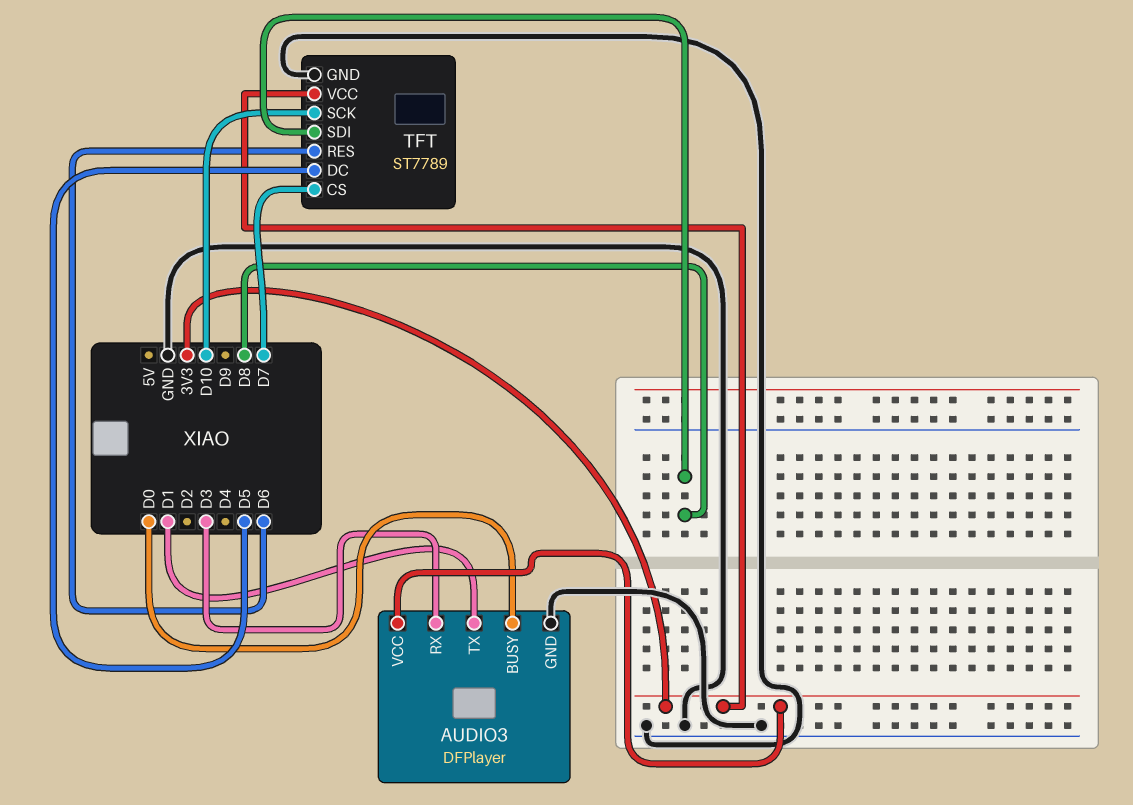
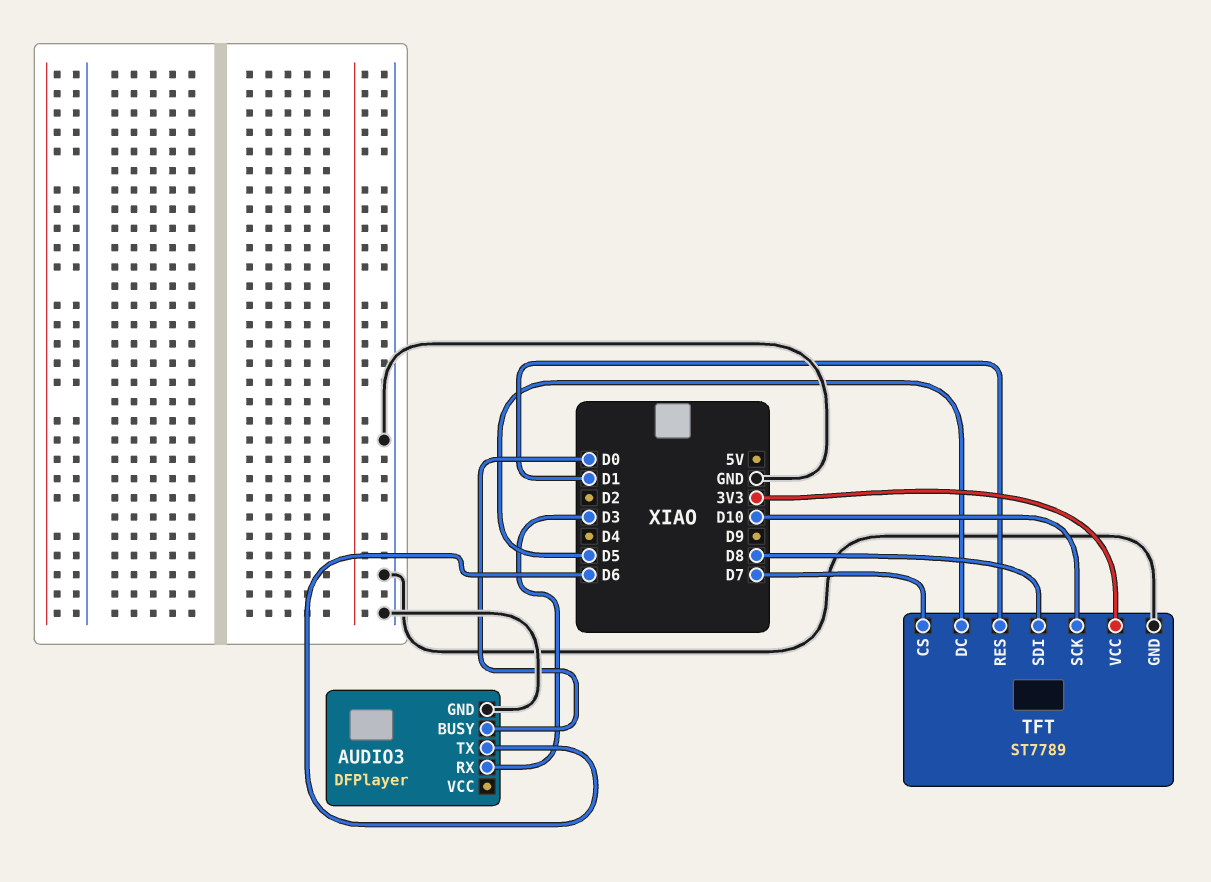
AUDIO3 pin TX: D1 -> D6
AUDIO3 pin VCC: 3V3 -> none
TFT pin RES: D6 -> D1

